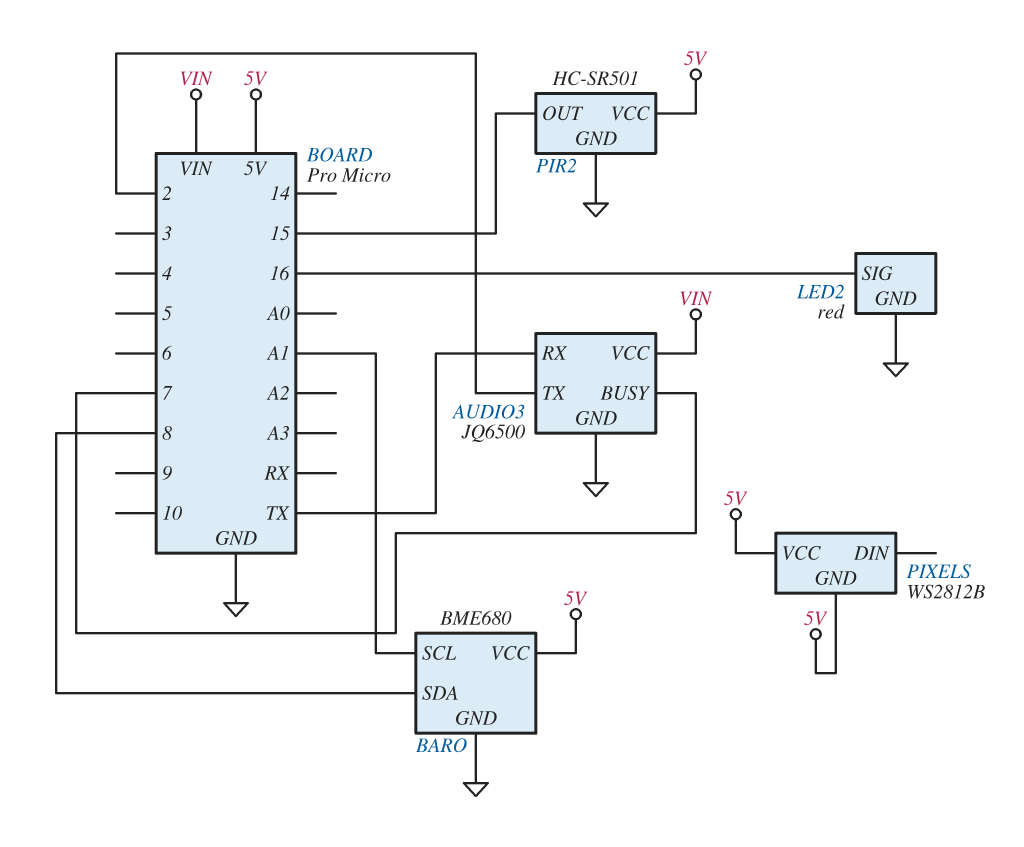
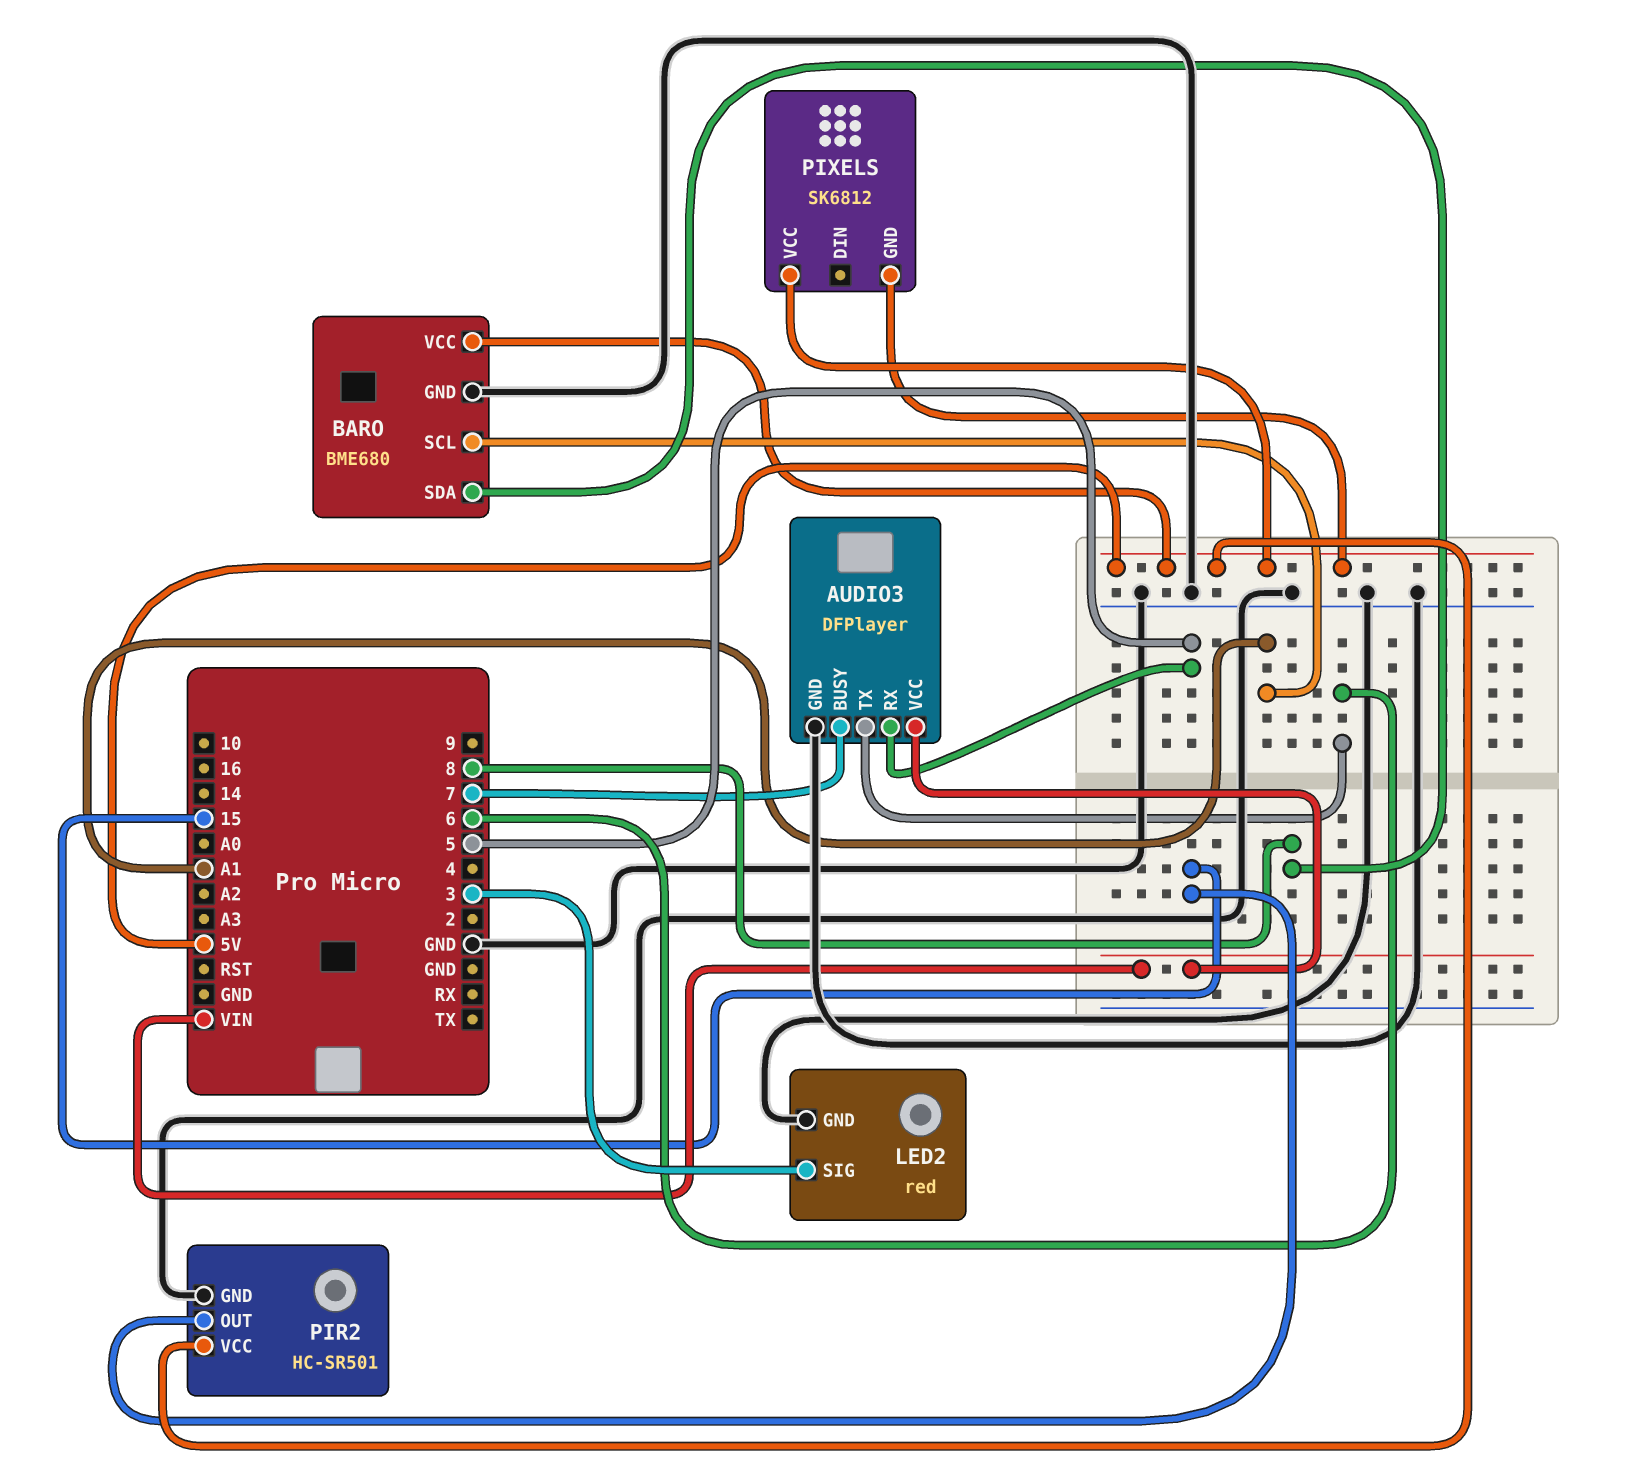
AUDIO3: JQ6500 -> DFPlayer
AUDIO3 pin RX: TX -> 5
AUDIO3 pin TX: 2 -> 6
LED2 pin SIG: 16 -> 3
PIXELS: WS2812B -> SK6812

